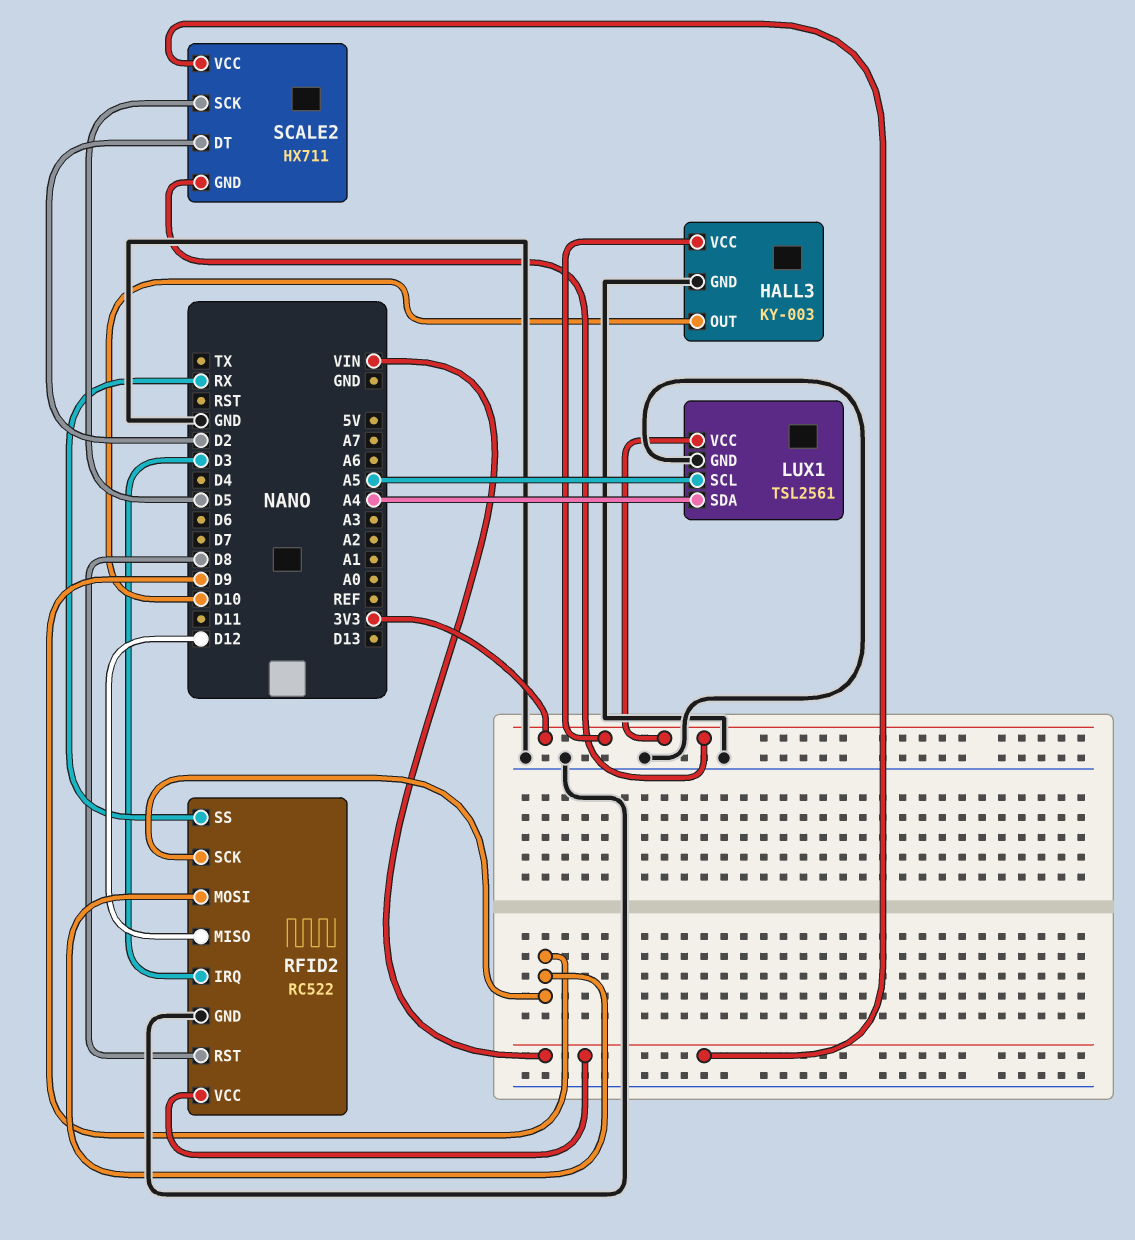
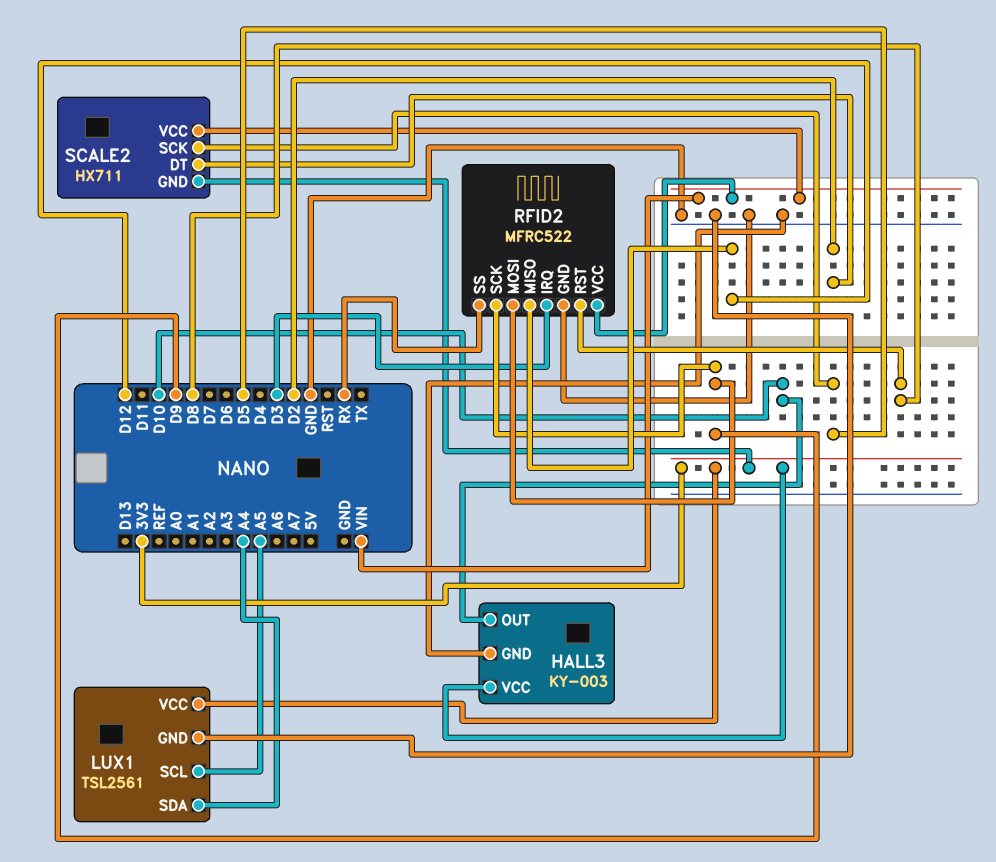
RFID2: RC522 -> MFRC522

